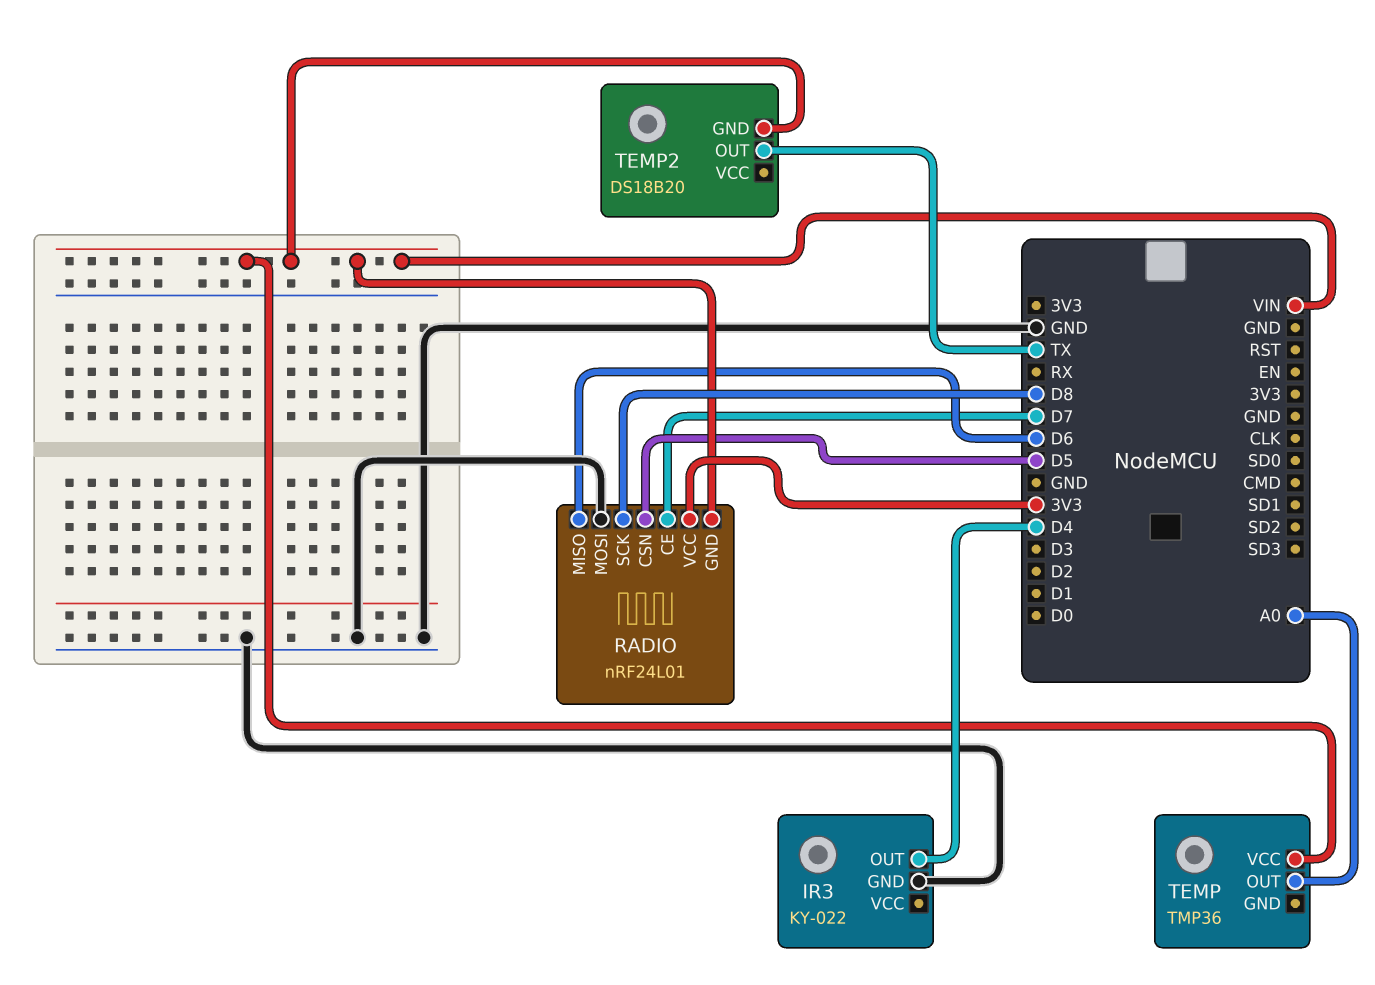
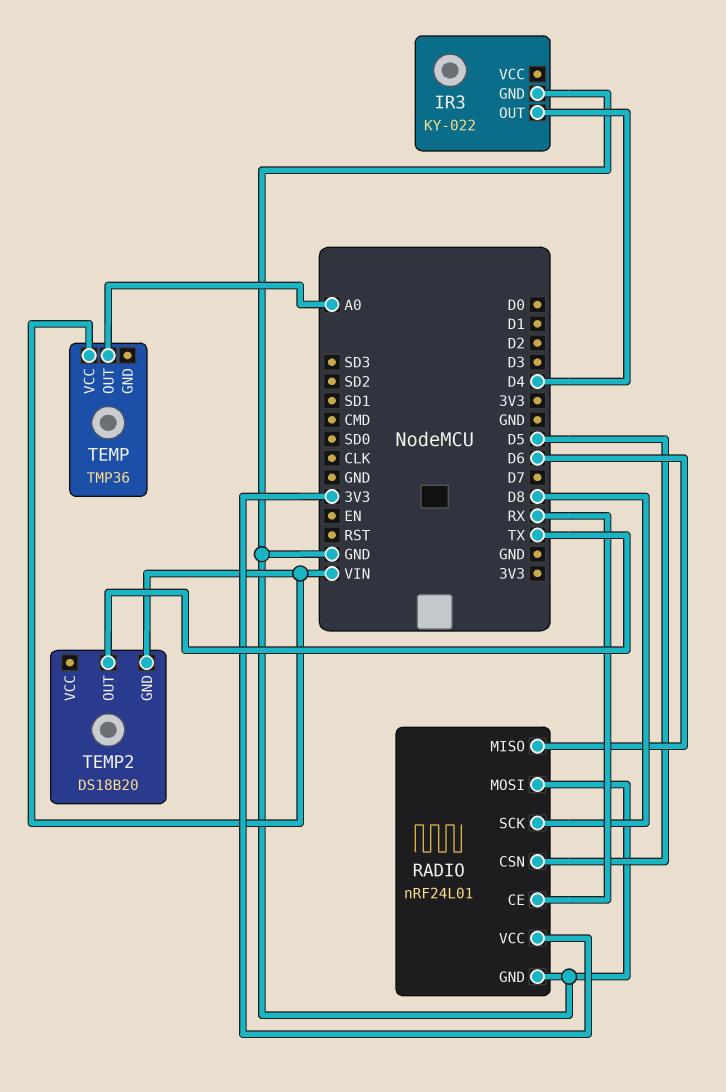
RADIO pin CE: D7 -> RX
RADIO pin GND: VIN -> GND

